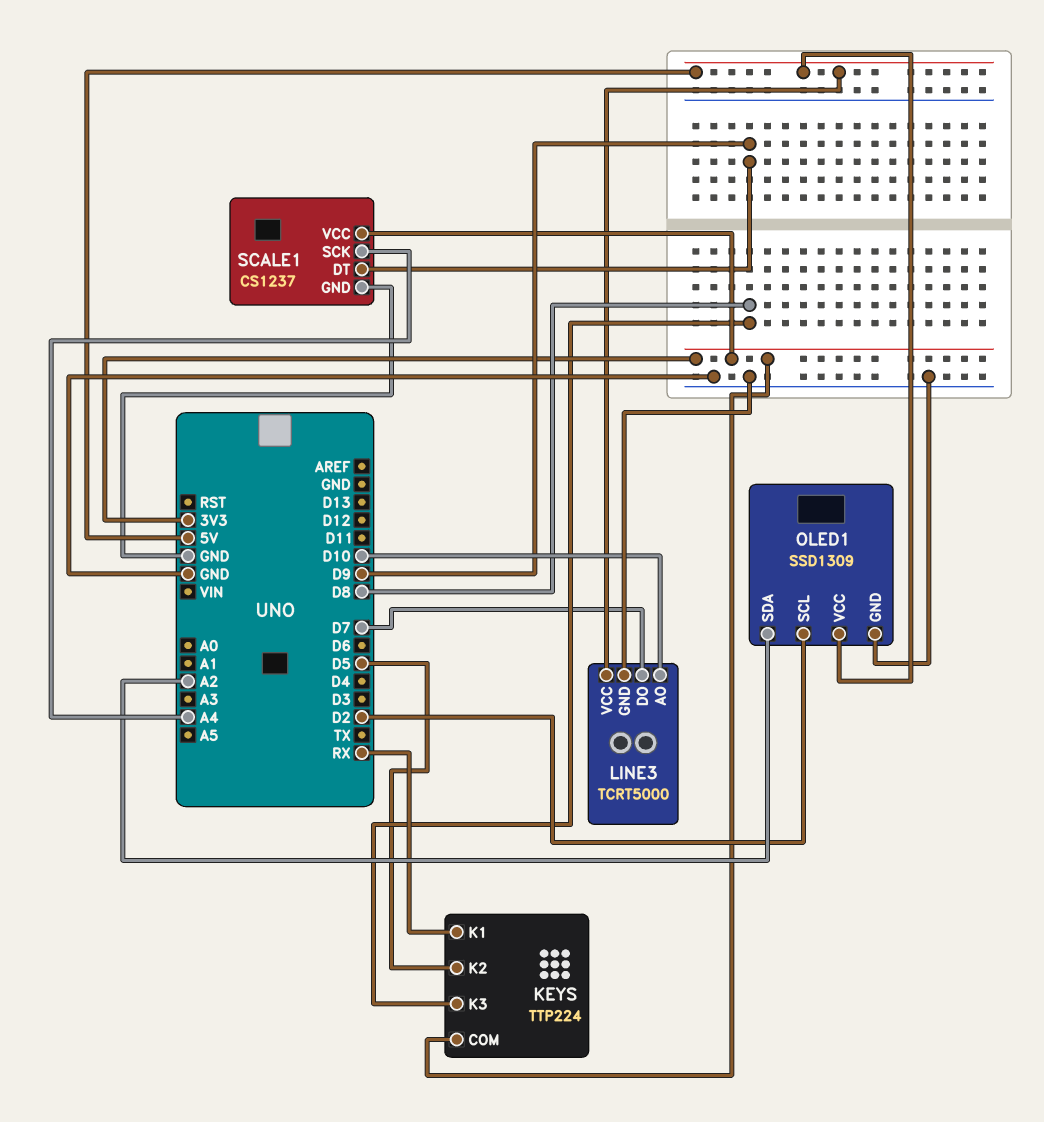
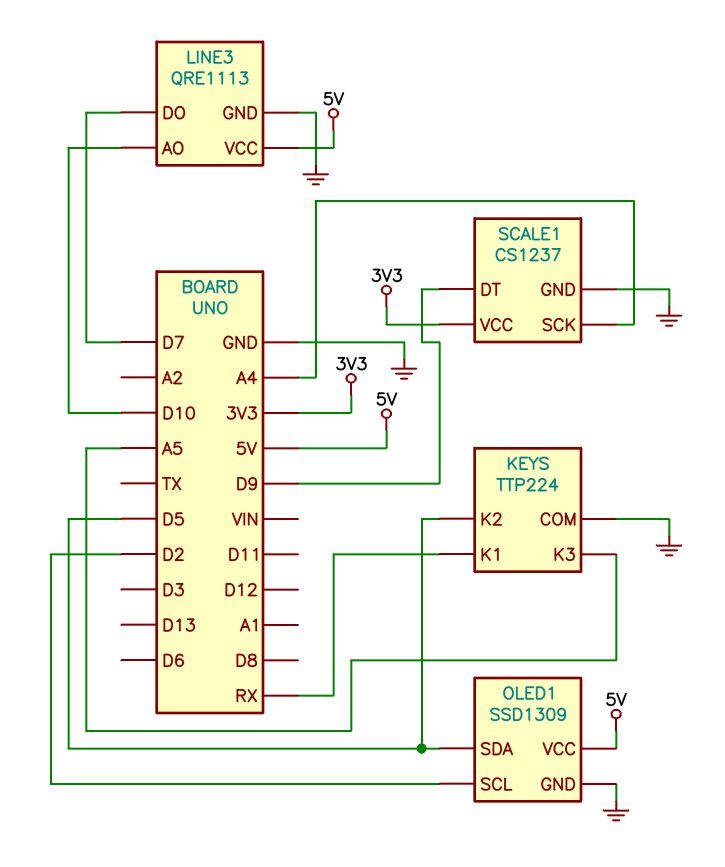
KEYS pin COM: 3V3 -> GND
KEYS pin K3: D8 -> A5
LINE3: TCRT5000 -> QRE1113
OLED1 pin SDA: A2 -> D5

